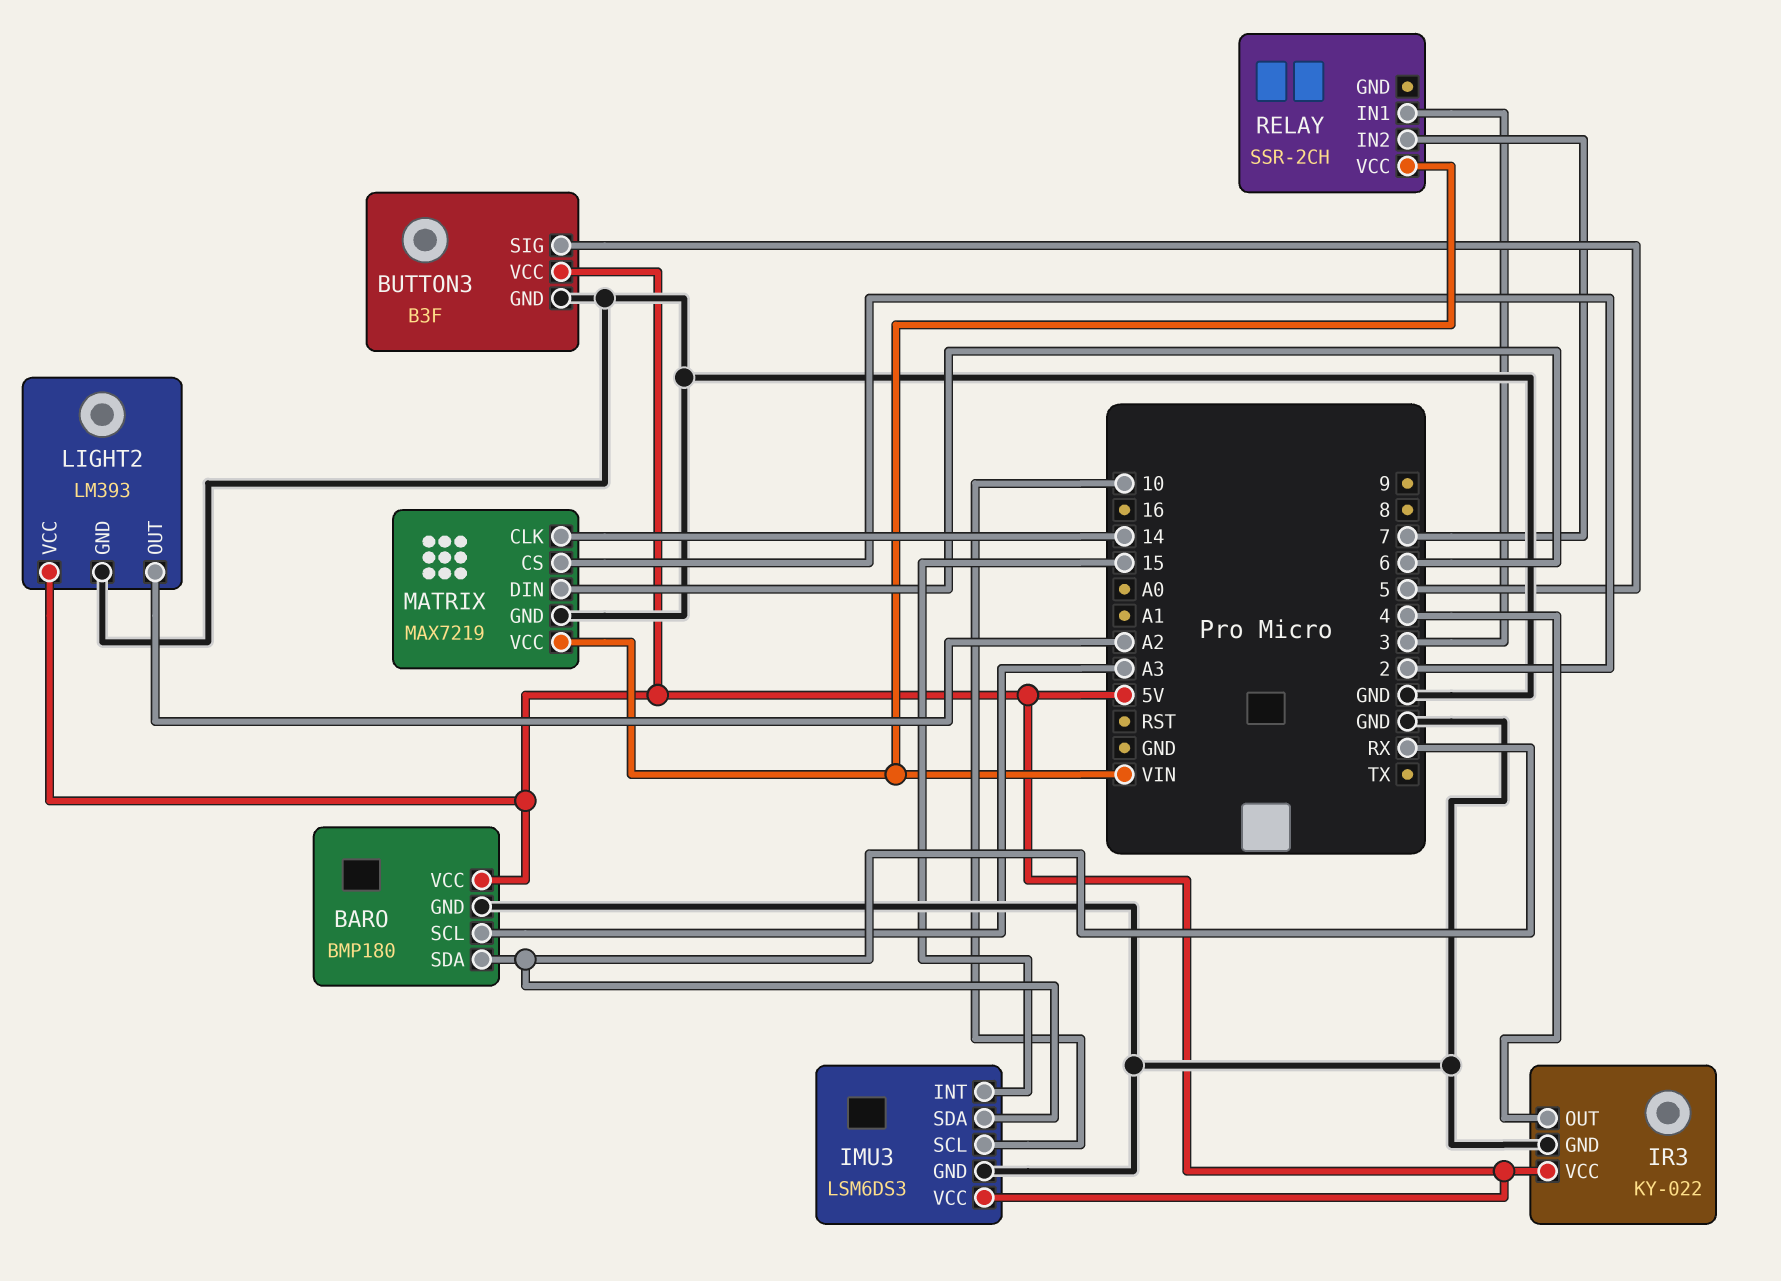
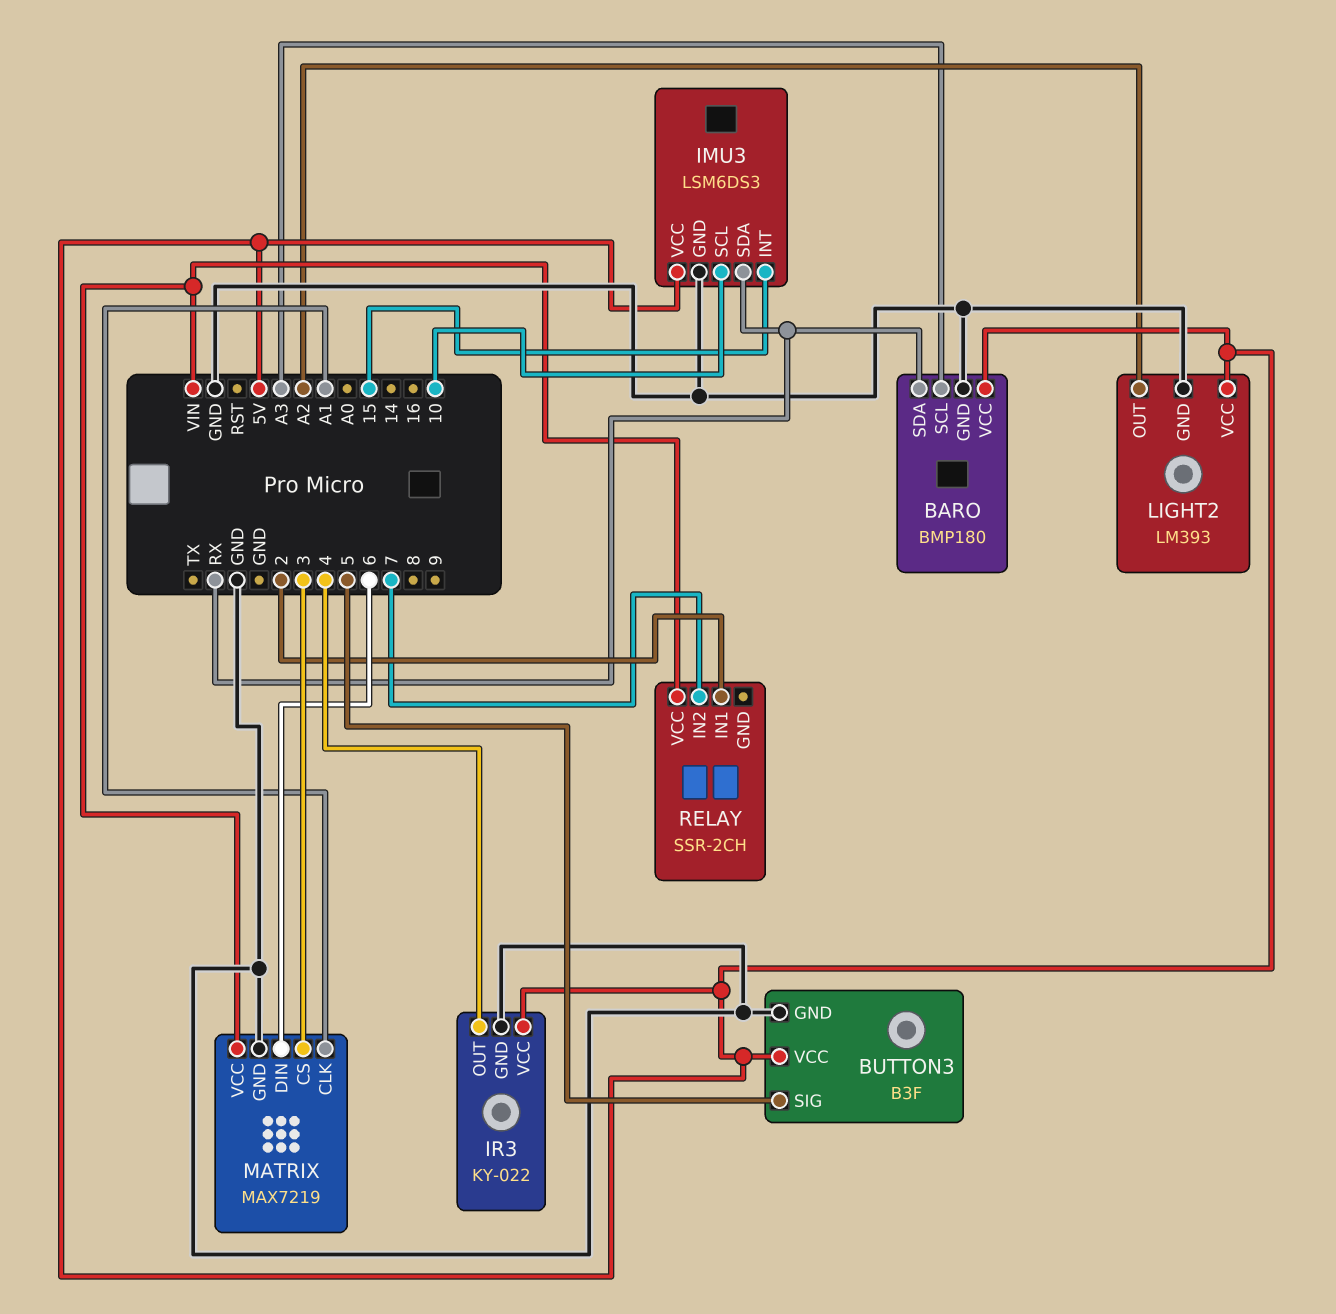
MATRIX pin CLK: 14 -> A1
MATRIX pin CS: 2 -> 3
RELAY pin IN1: 3 -> 2

